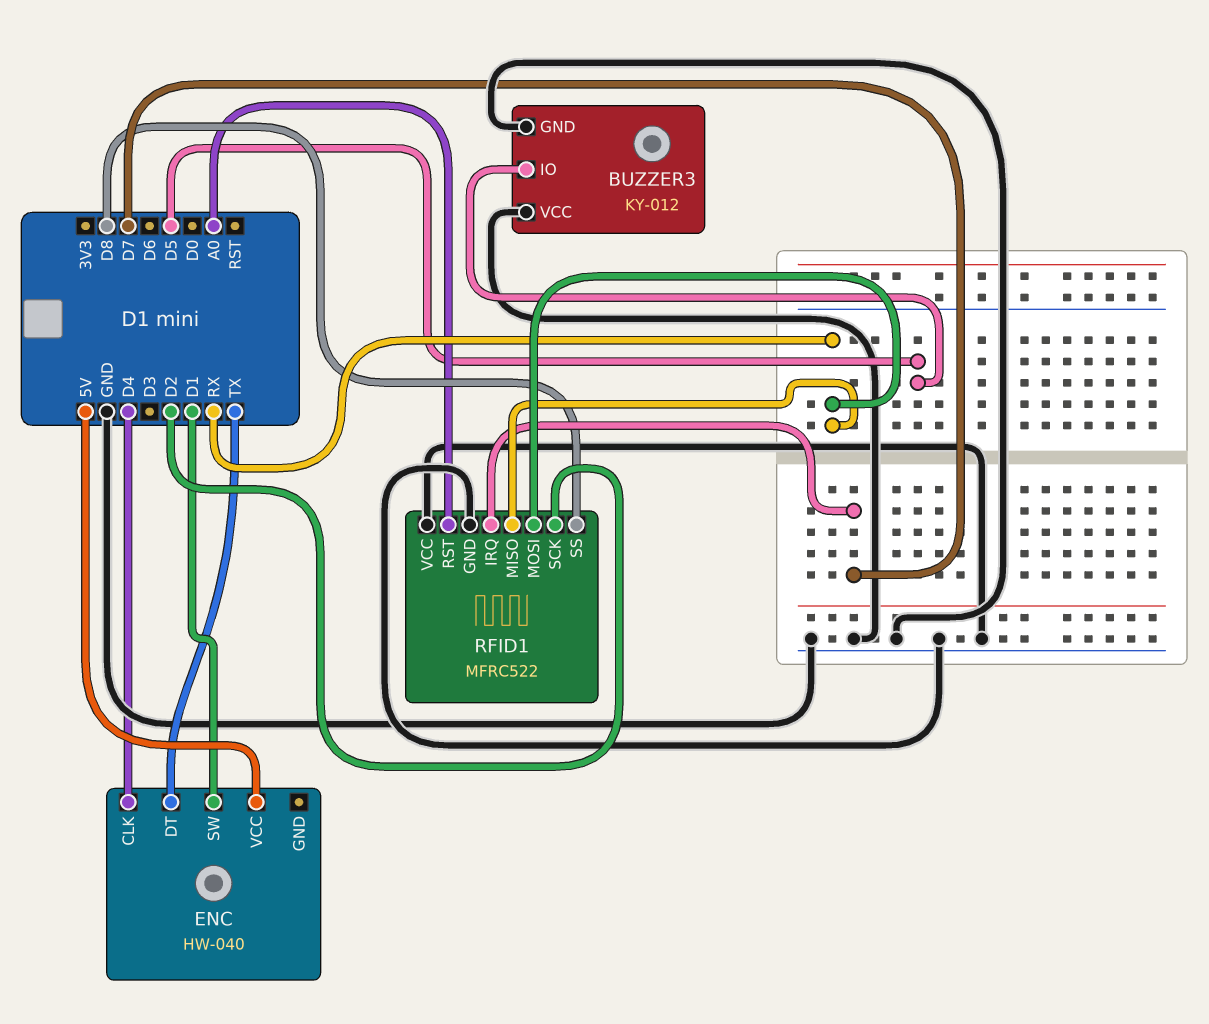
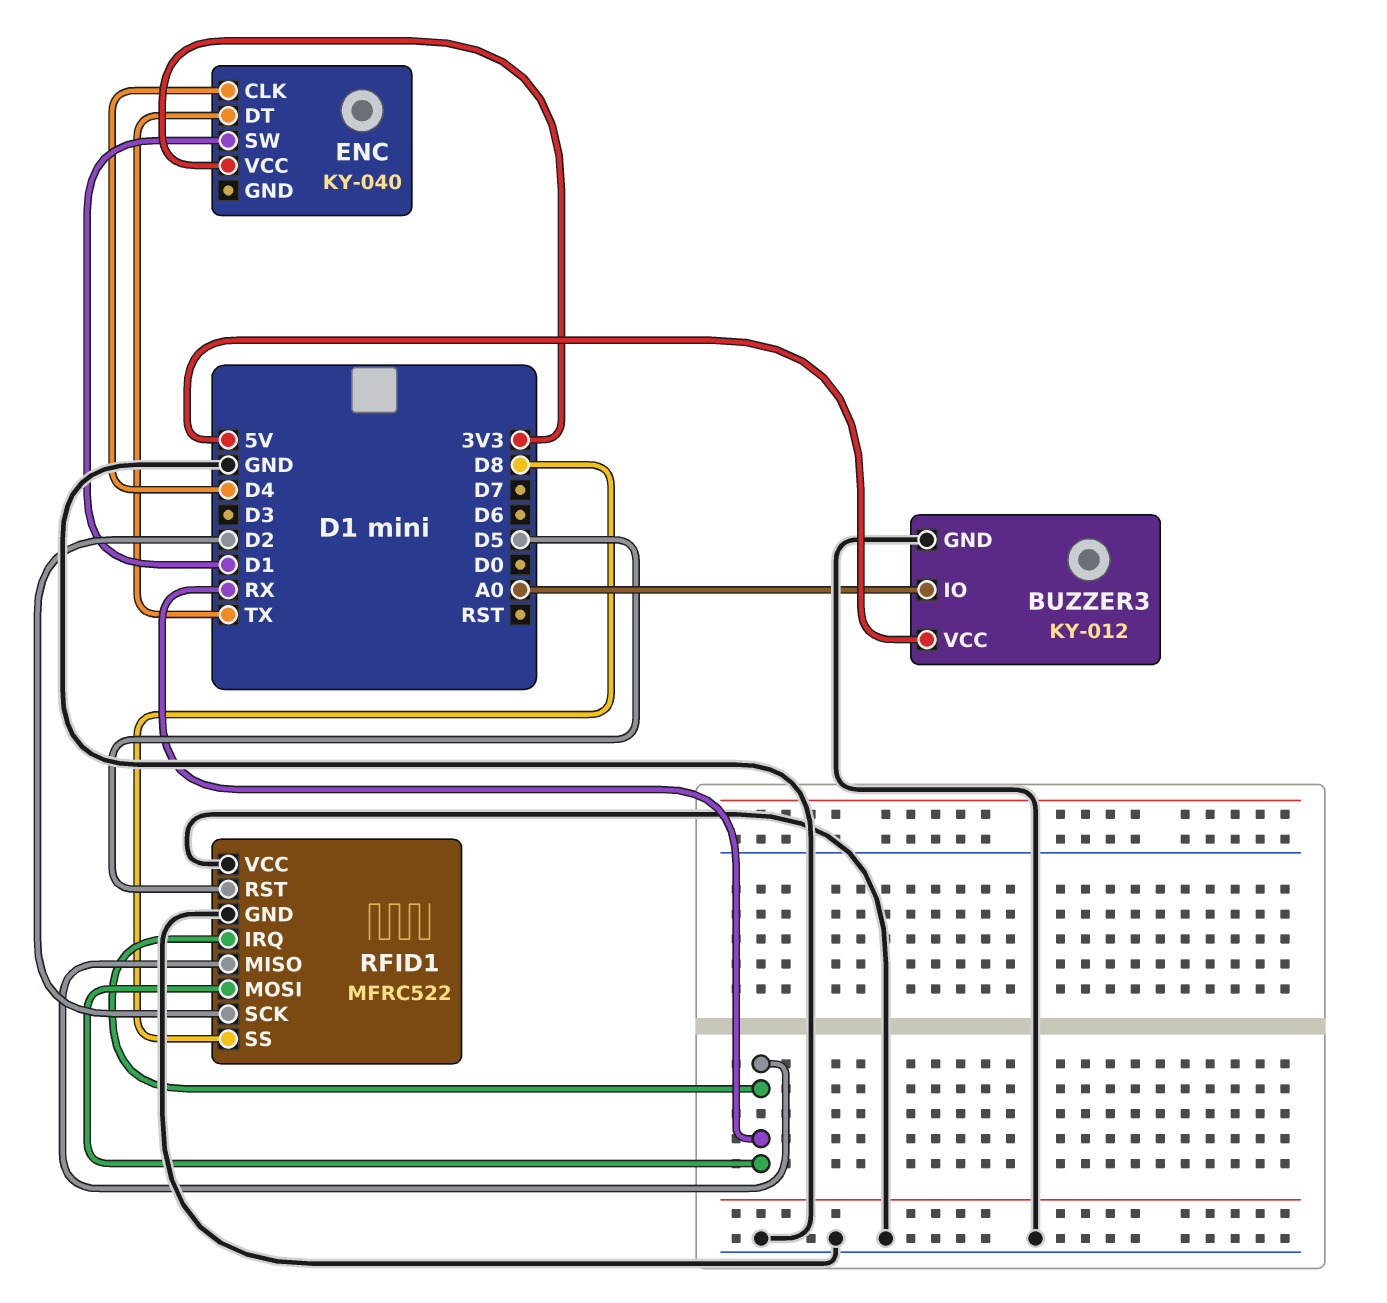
BUZZER3 pin IO: D5 -> A0
BUZZER3 pin VCC: GND -> 5V
ENC: HW-040 -> KY-040
ENC pin VCC: 5V -> 3V3
RFID1 pin IRQ: D7 -> RX
RFID1 pin RST: A0 -> D5

